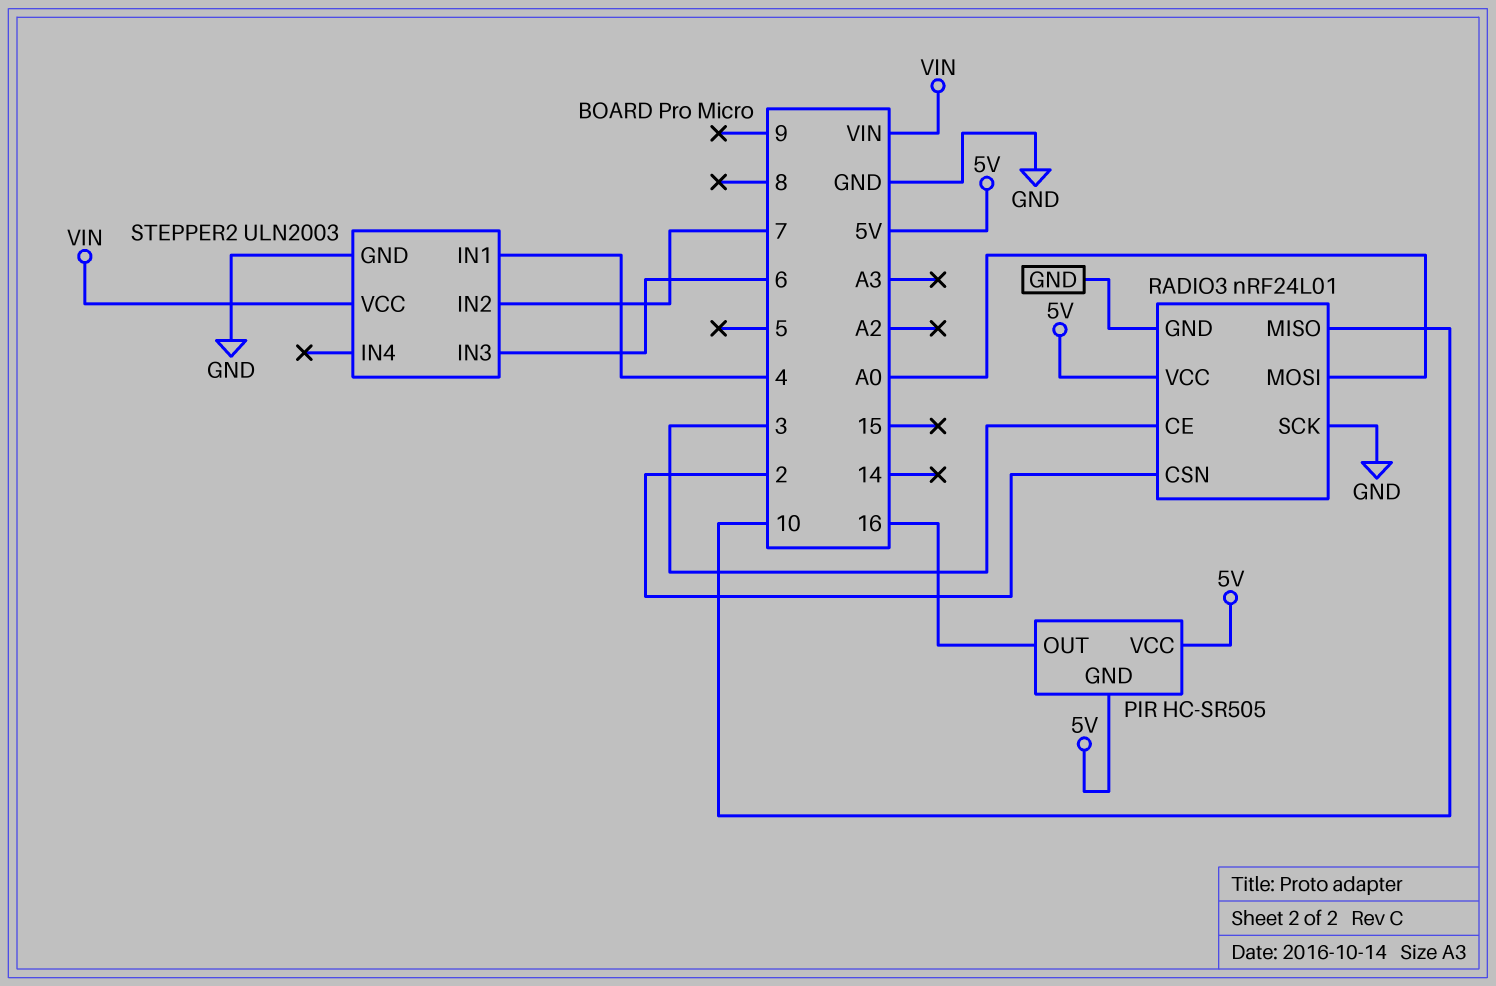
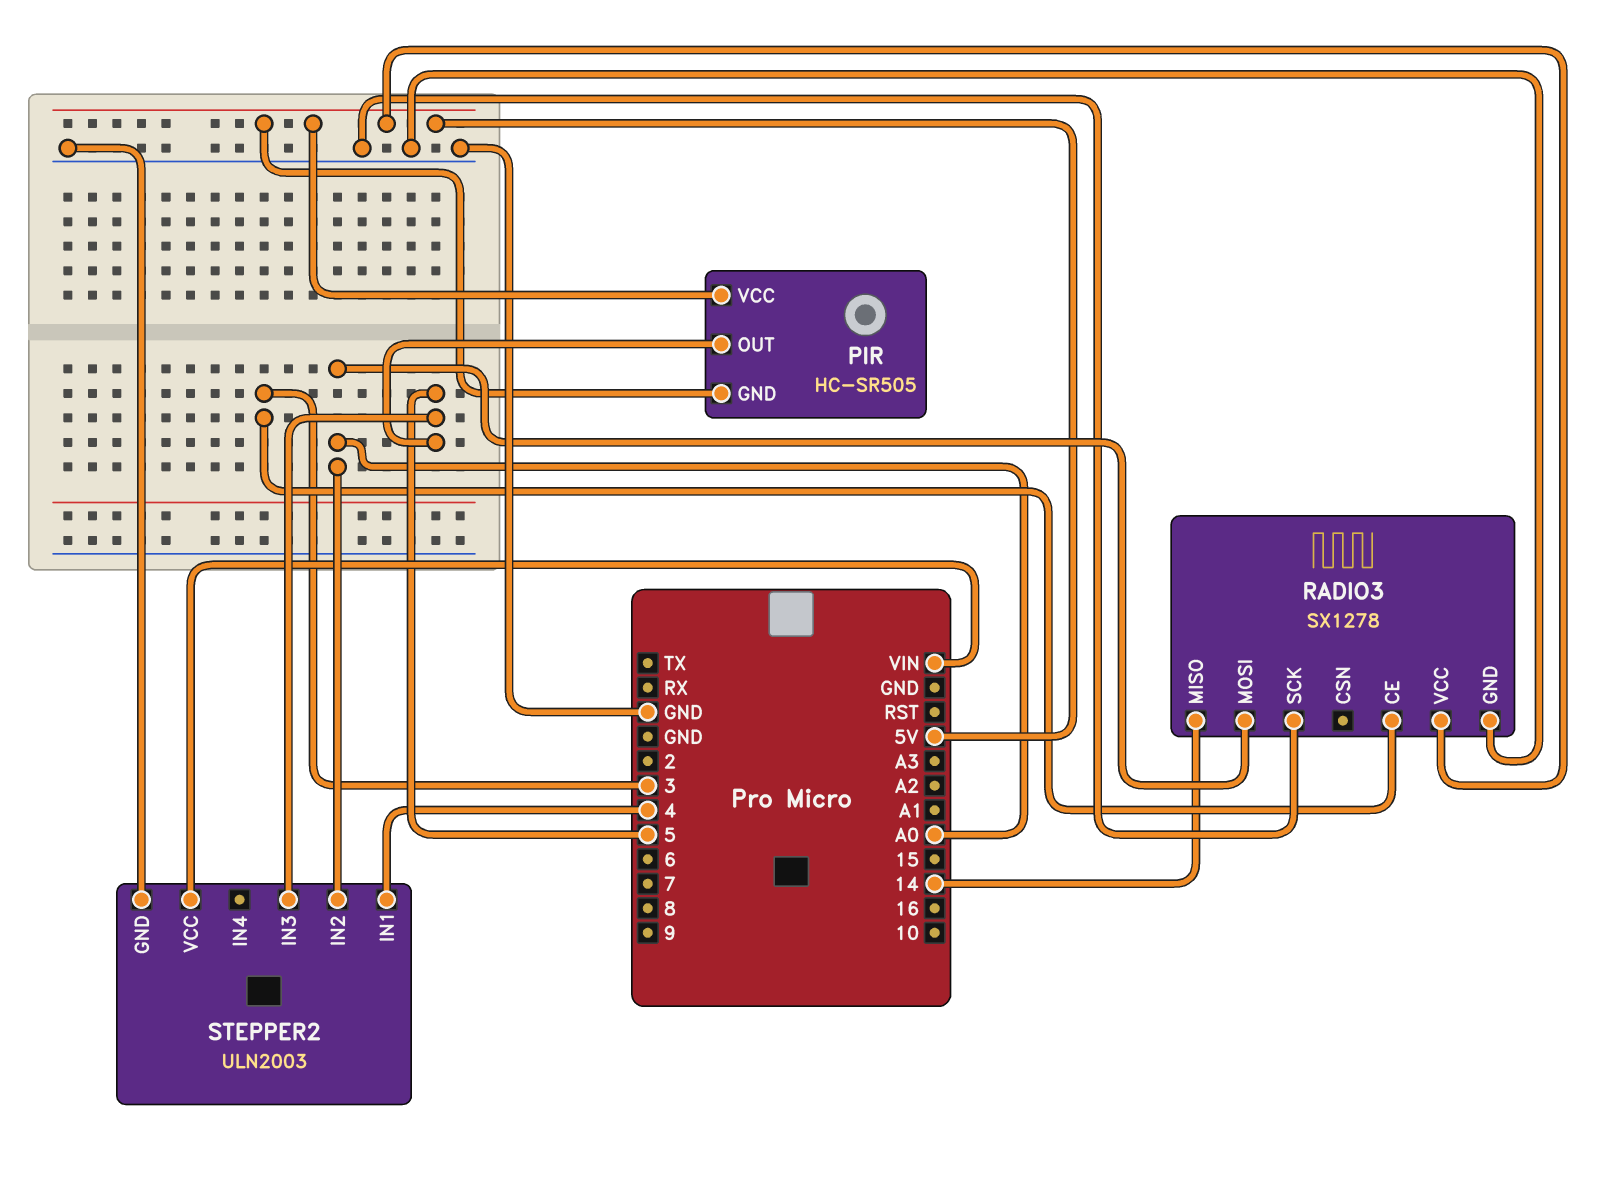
PIR pin OUT: 16 -> 5
RADIO3: nRF24L01 -> SX1278
RADIO3 pin CSN: 2 -> none
RADIO3 pin MISO: 10 -> 14
STEPPER2 pin IN2: 7 -> A0
STEPPER2 pin IN3: 6 -> 5

